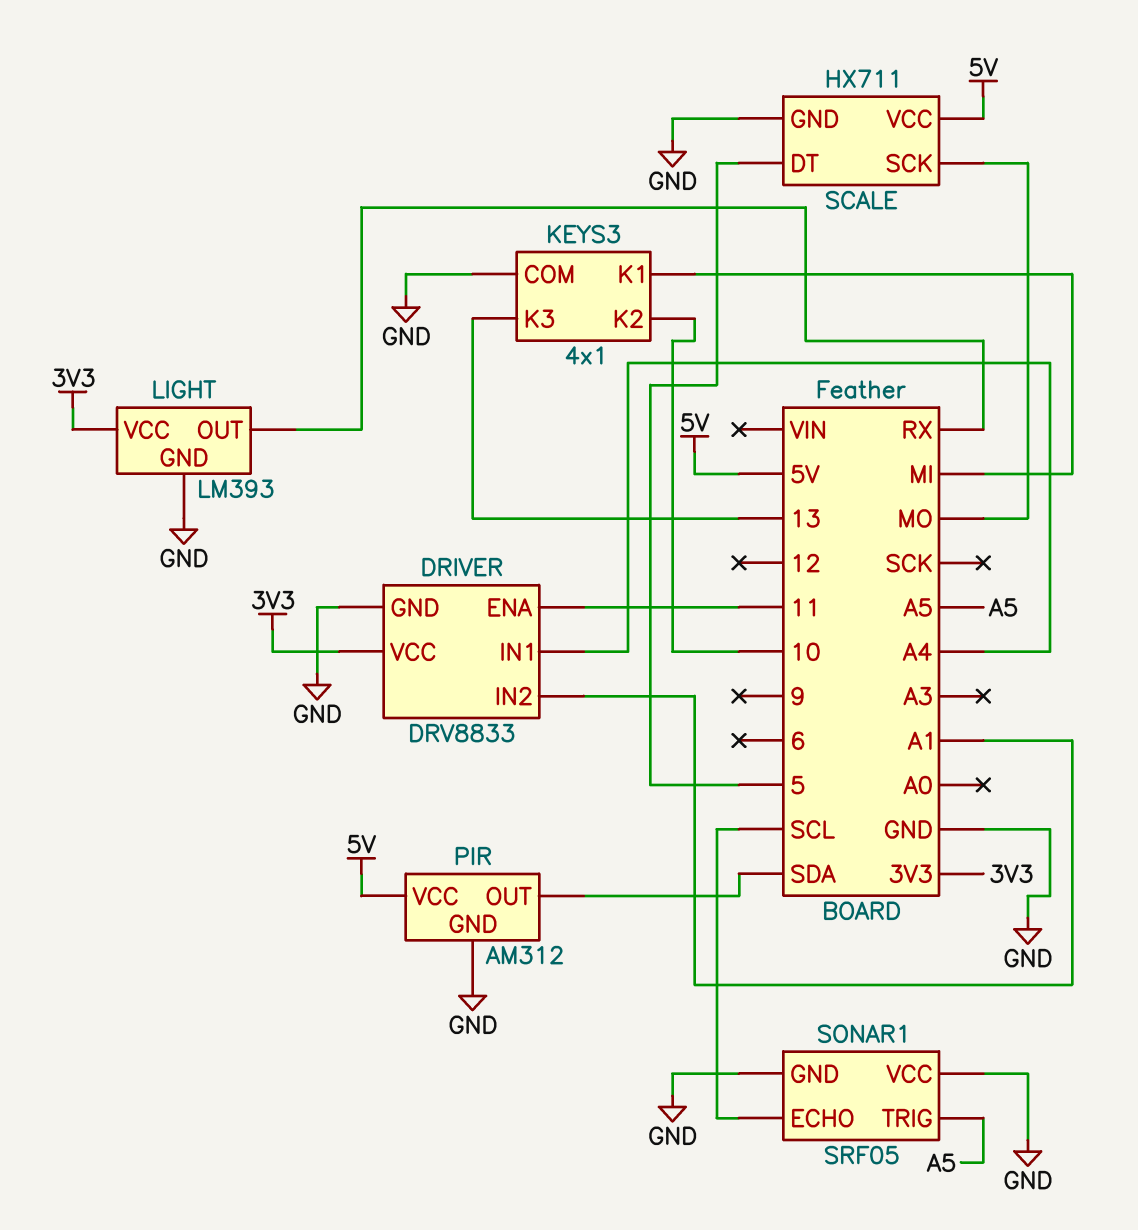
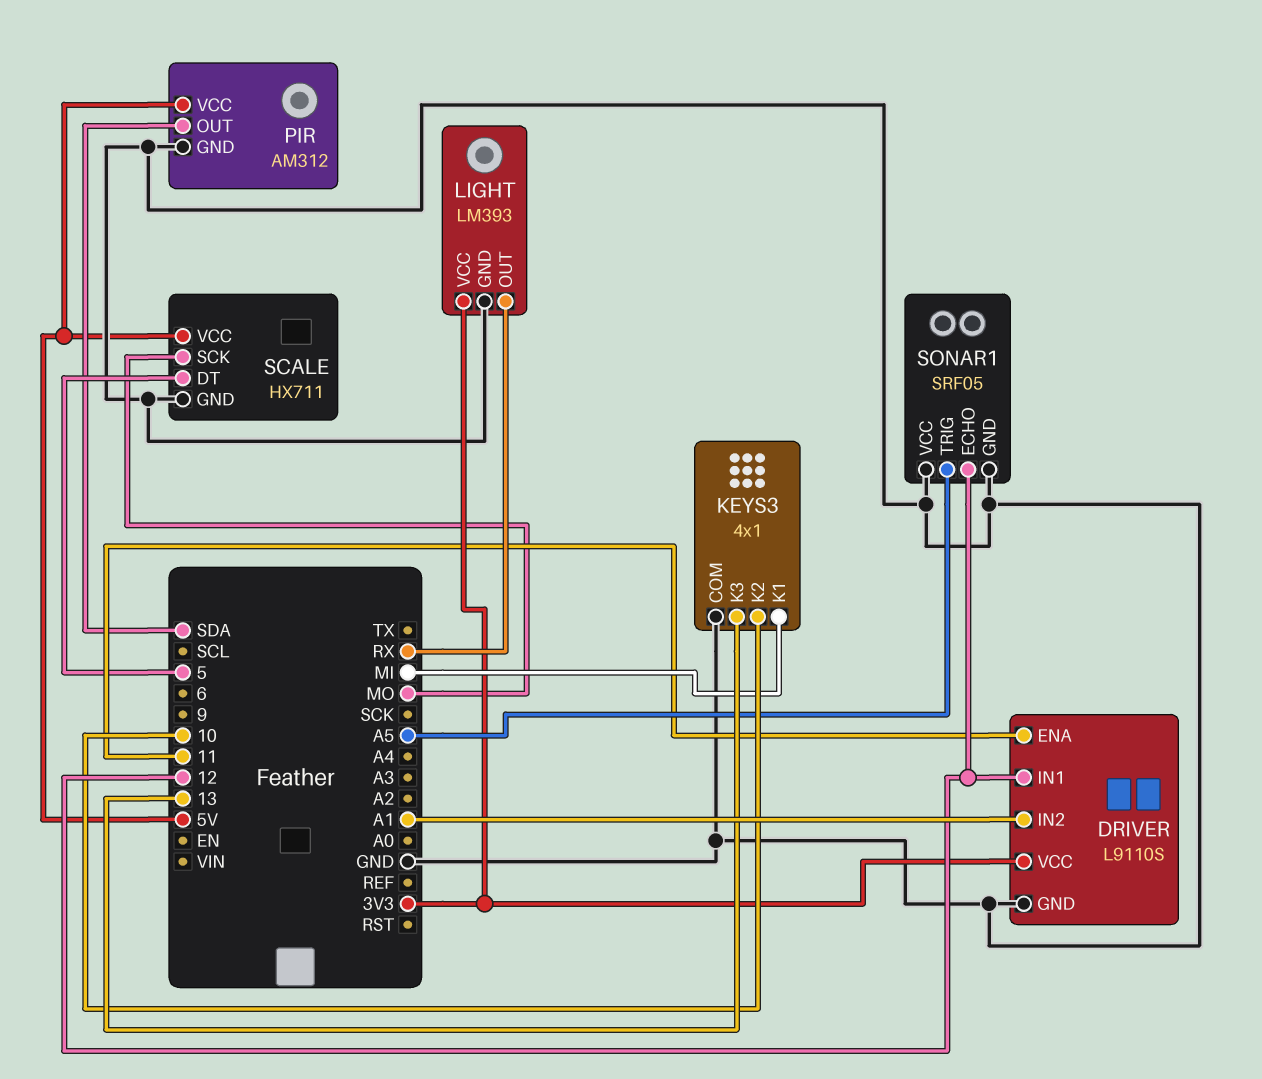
DRIVER: DRV8833 -> L9110S
DRIVER pin IN1: A4 -> 12
SONAR1 pin ECHO: SCL -> 12

